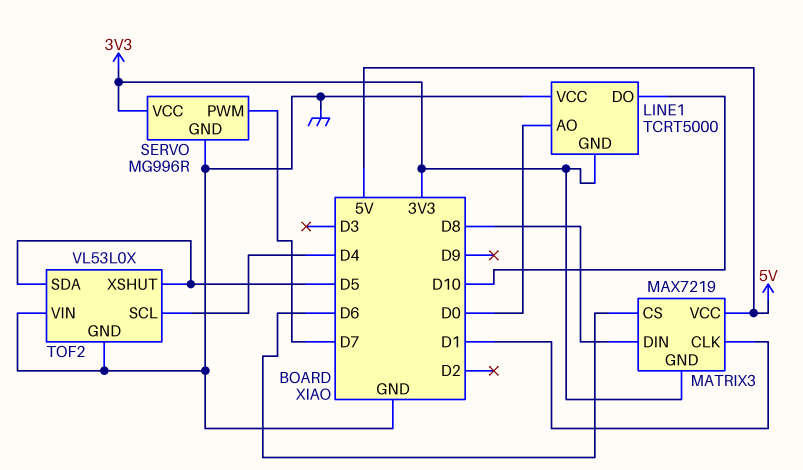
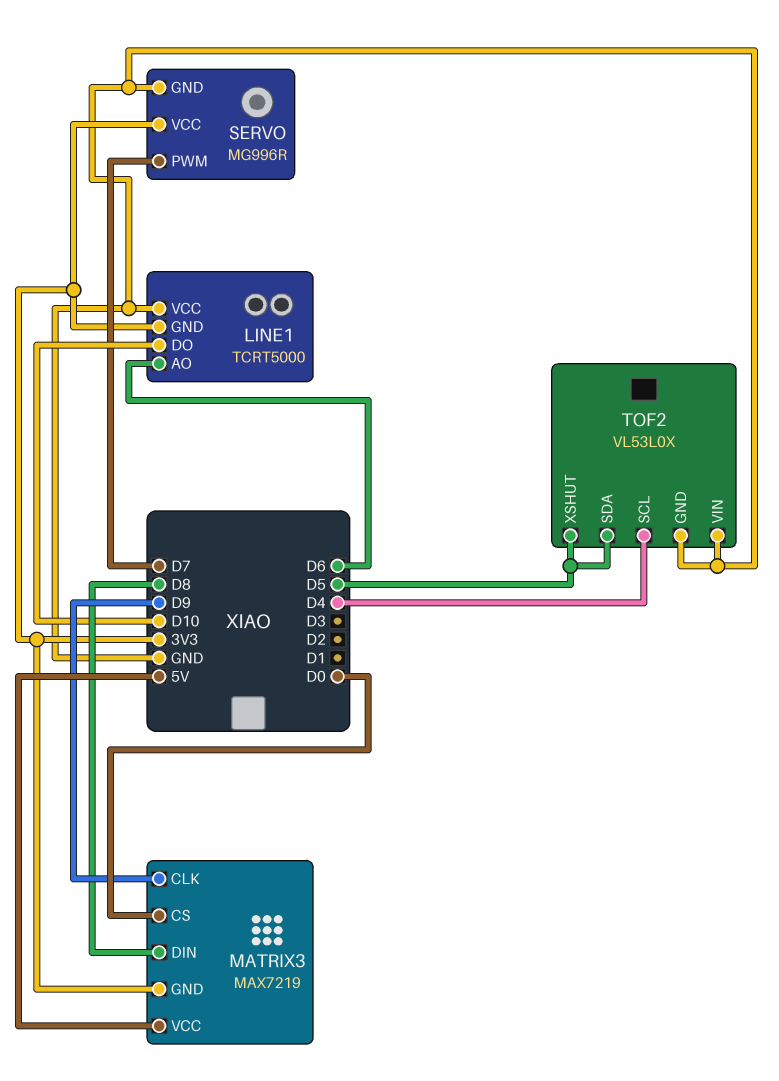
LINE1 pin AO: D0 -> D6
MATRIX3 pin CLK: D1 -> D9
MATRIX3 pin CS: D6 -> D0

